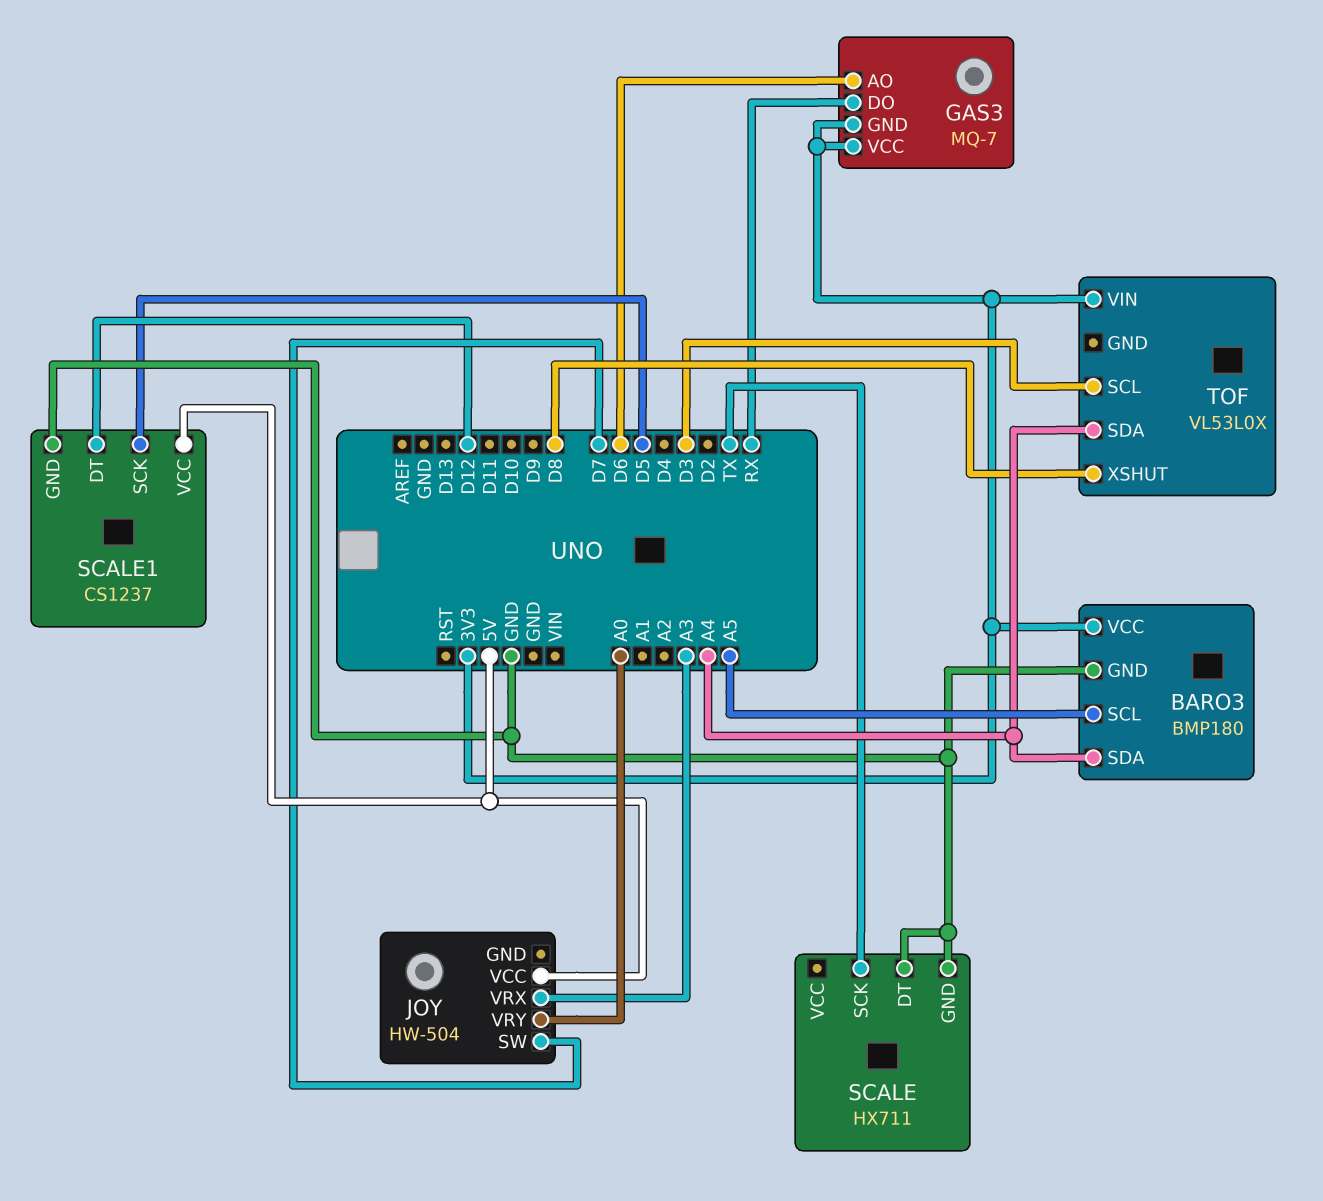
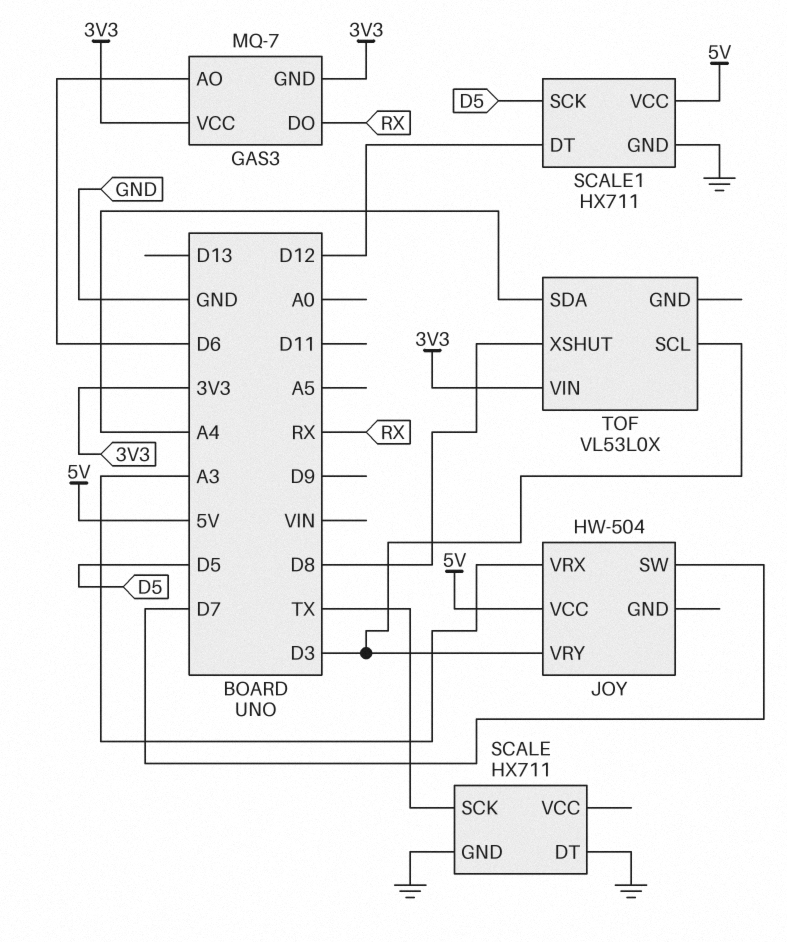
BARO3: BMP180 -> none
BARO3 pin GND: GND -> none
BARO3 pin SCL: A5 -> none
BARO3 pin SDA: A4 -> none
BARO3 pin VCC: 3V3 -> none
JOY pin VRY: A0 -> D3
SCALE1: CS1237 -> HX711

